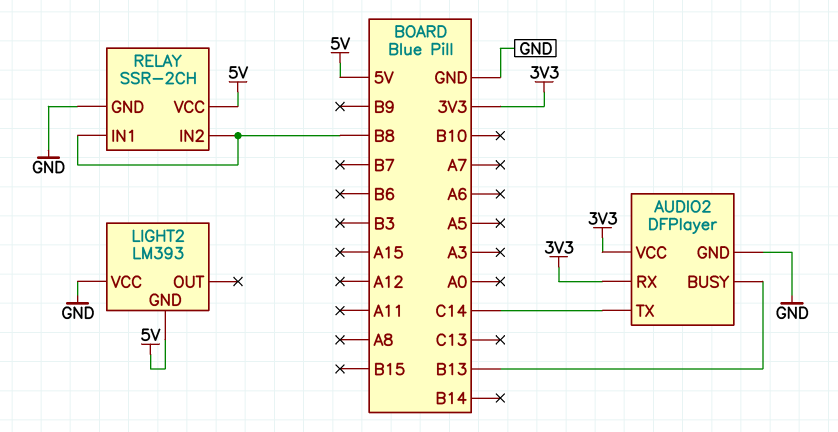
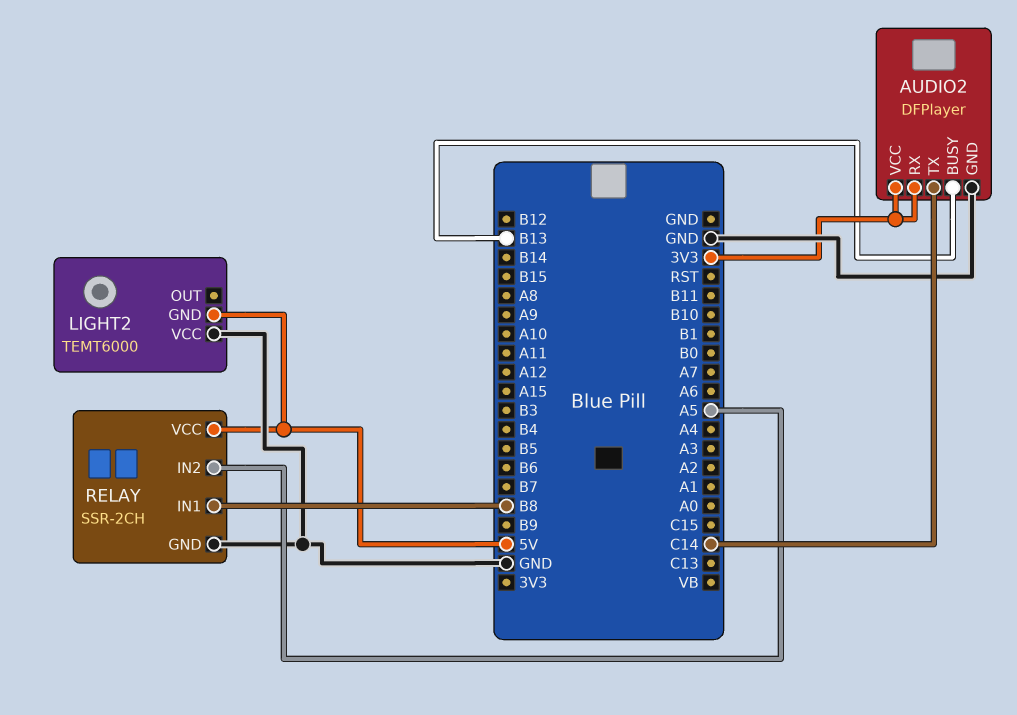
LIGHT2: LM393 -> TEMT6000
RELAY pin IN2: B8 -> A5

